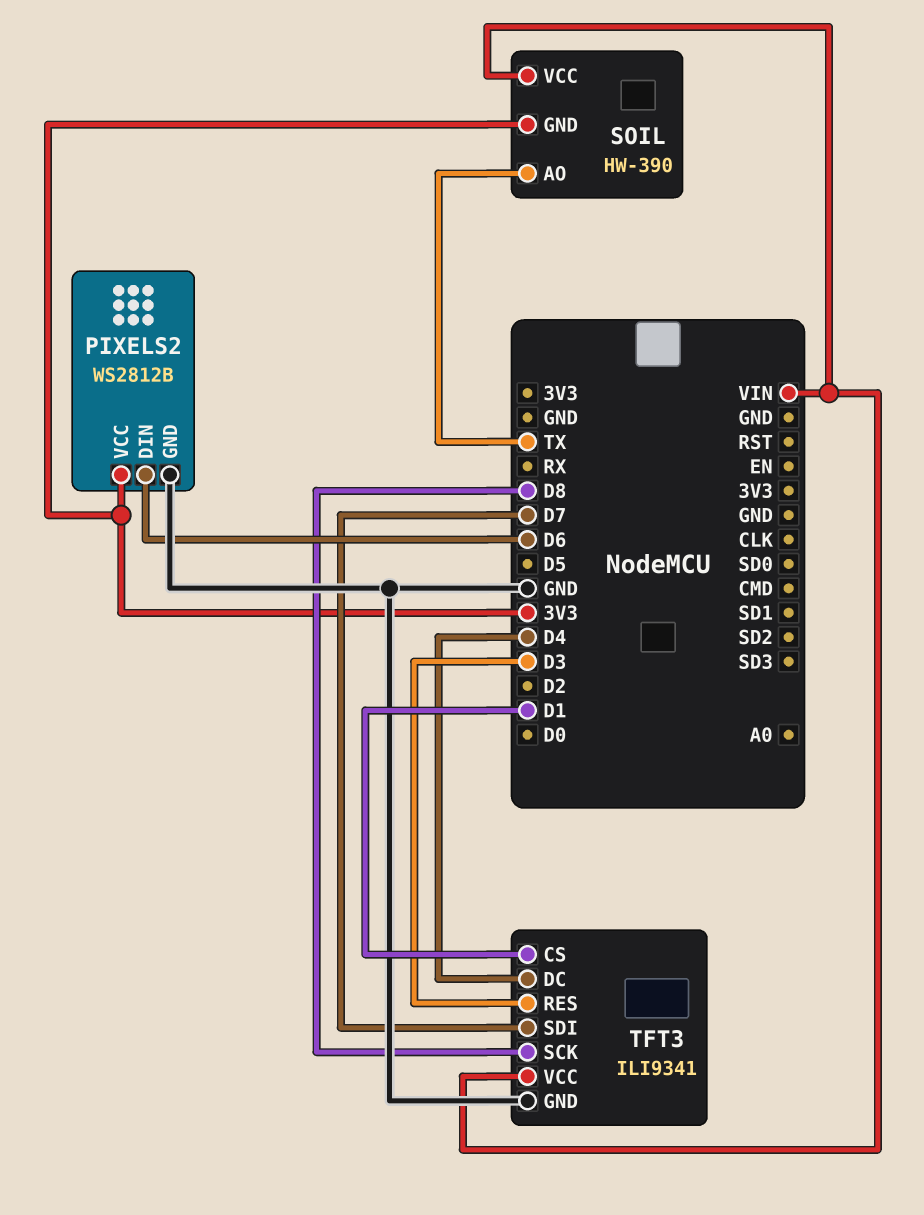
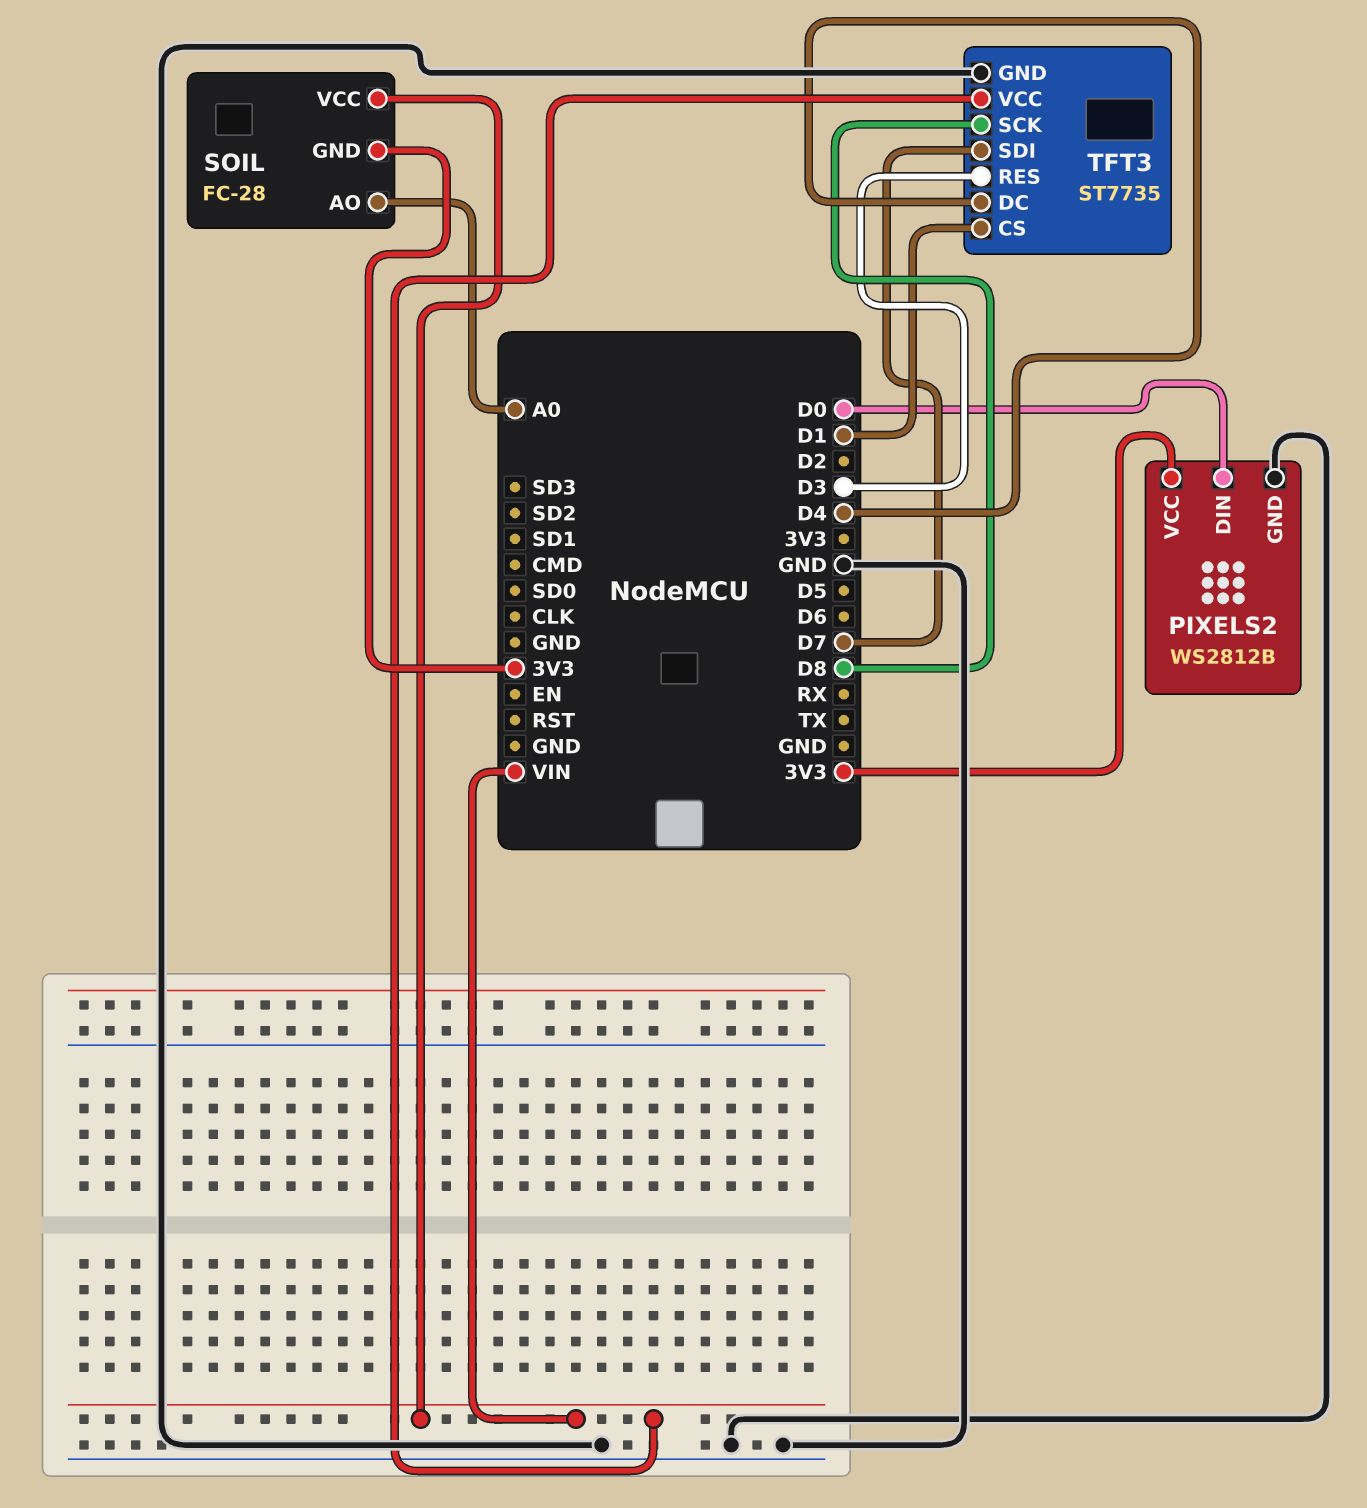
PIXELS2 pin DIN: D6 -> D0
SOIL: HW-390 -> FC-28
SOIL pin AO: TX -> A0
TFT3: ILI9341 -> ST7735

